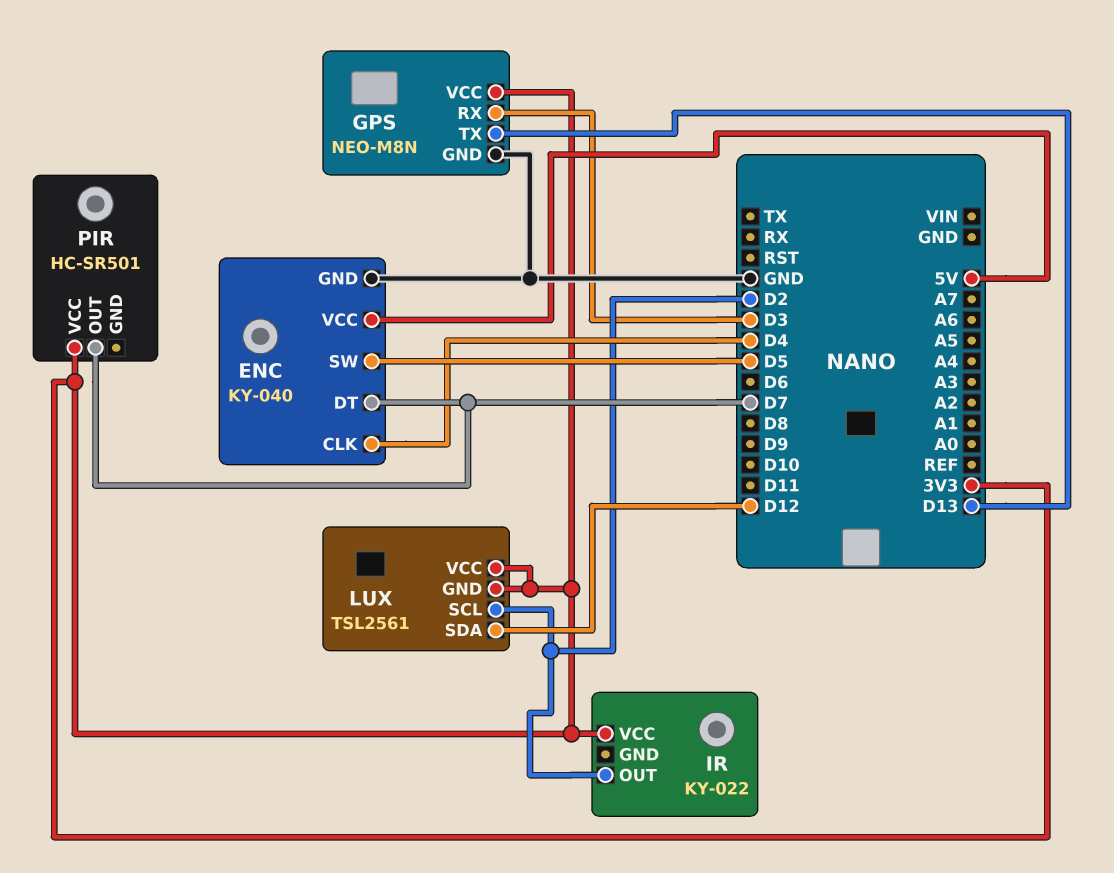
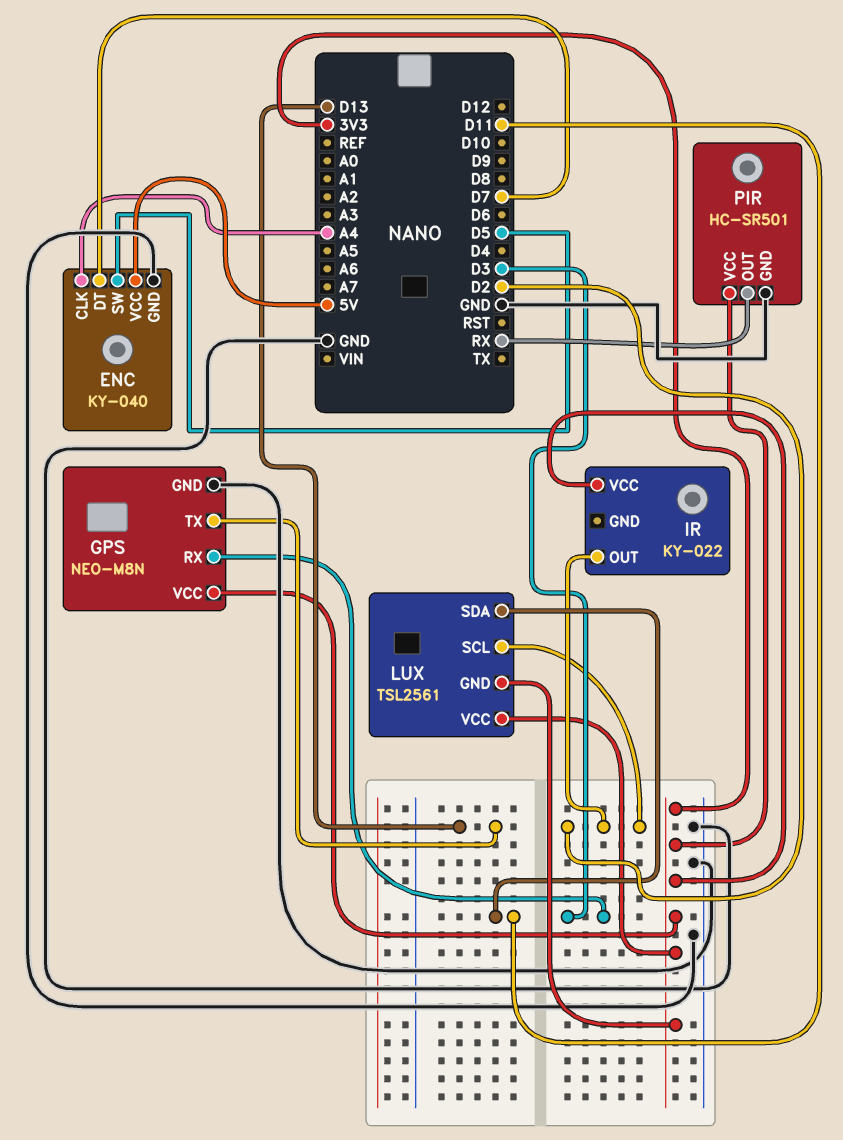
ENC pin CLK: D4 -> A4
LUX pin SDA: D12 -> D11
PIR pin GND: none -> GND
PIR pin OUT: D7 -> RX

